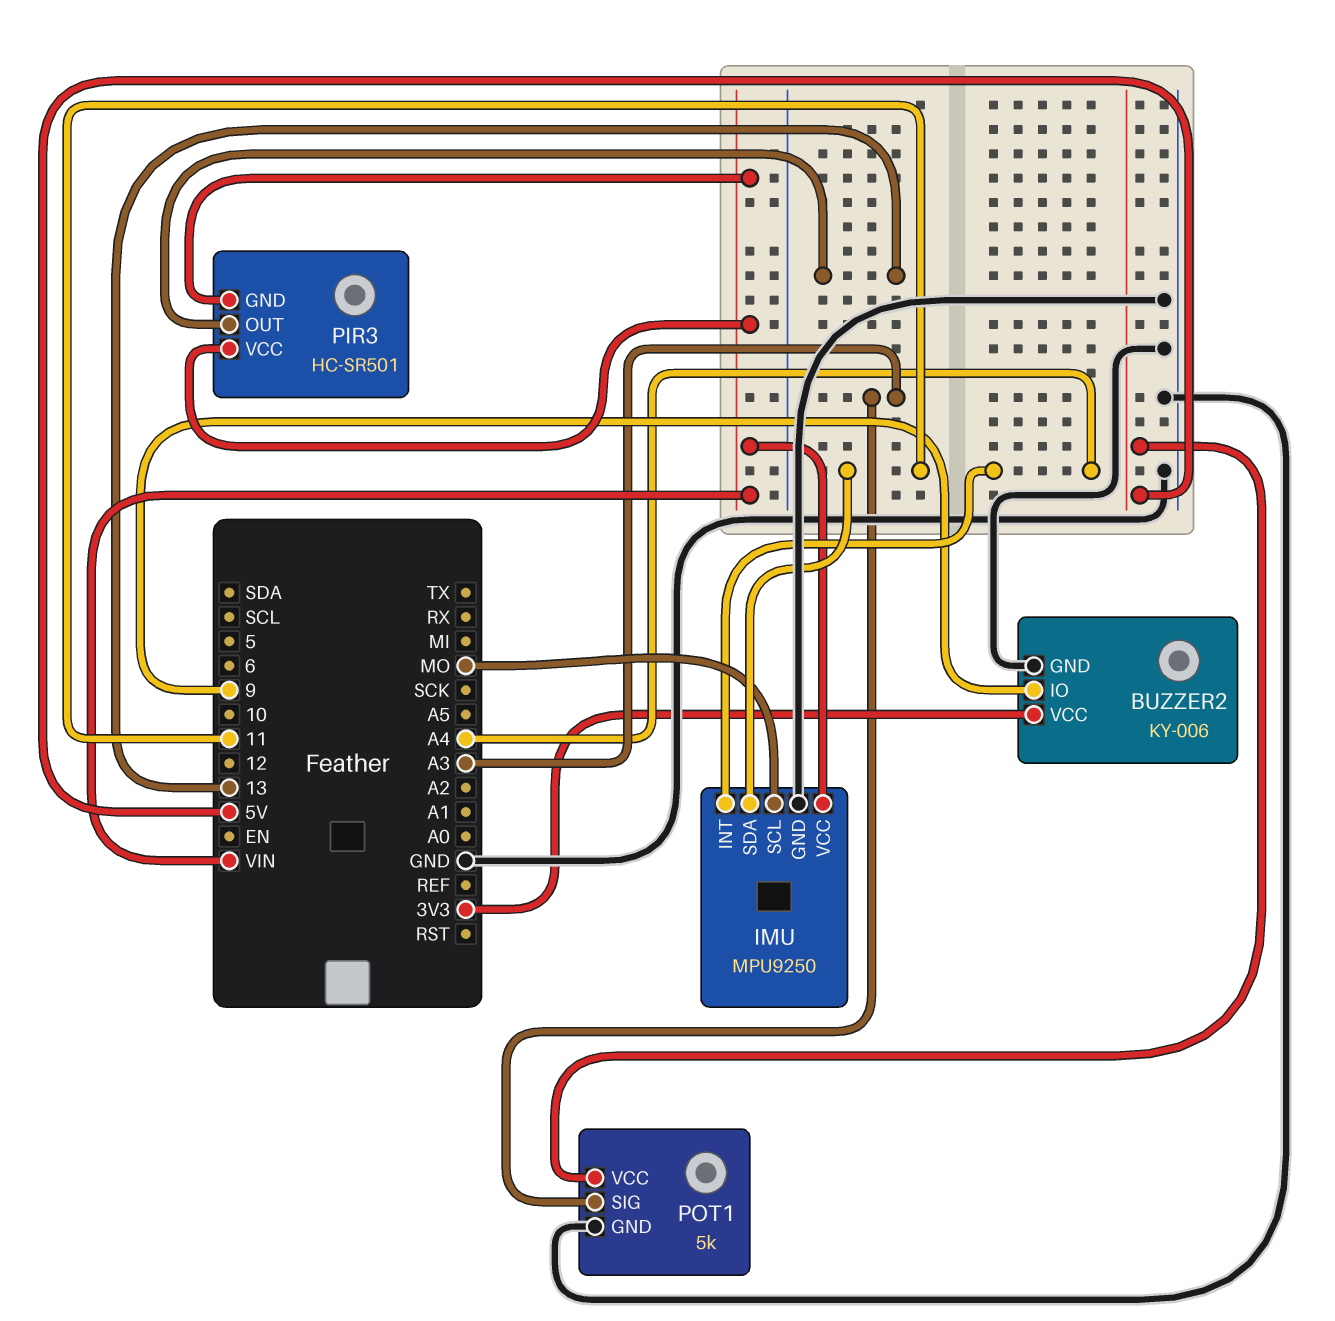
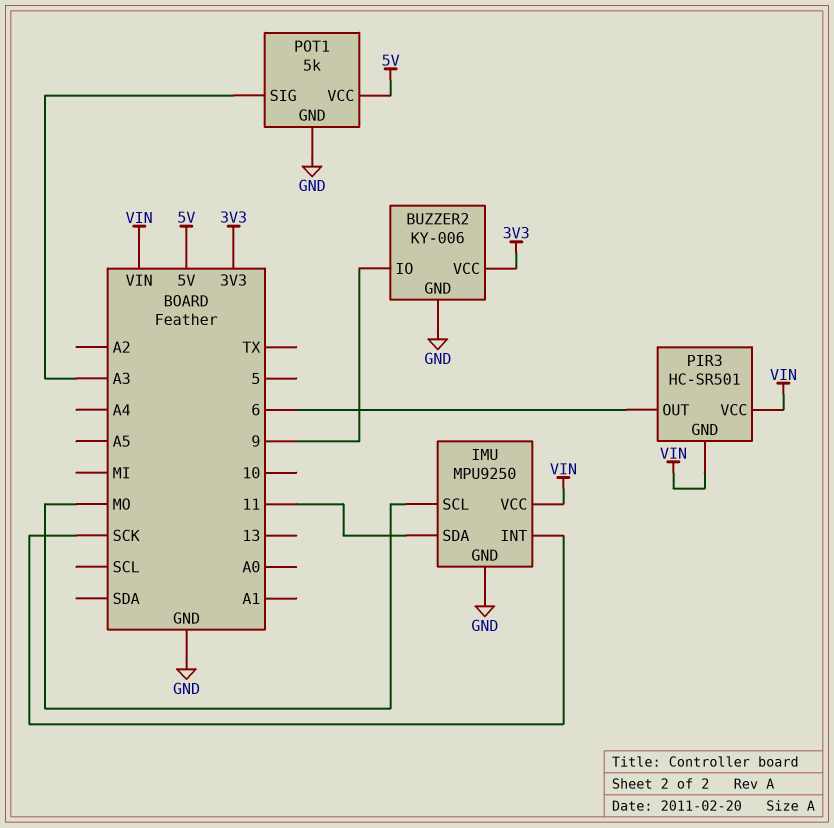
IMU pin INT: A4 -> SCK
PIR3 pin OUT: 13 -> 6

